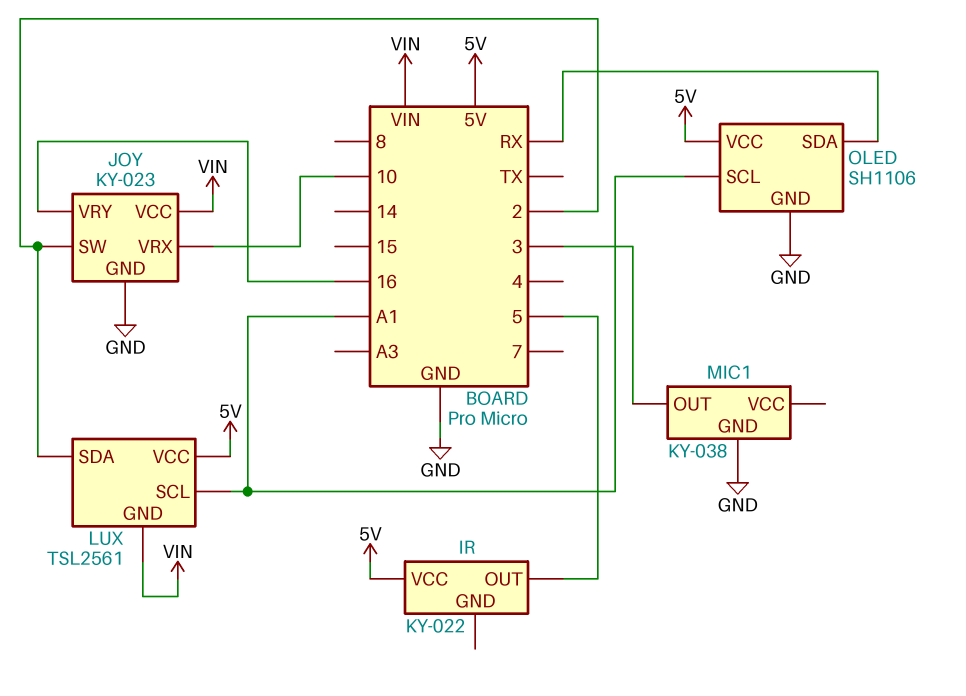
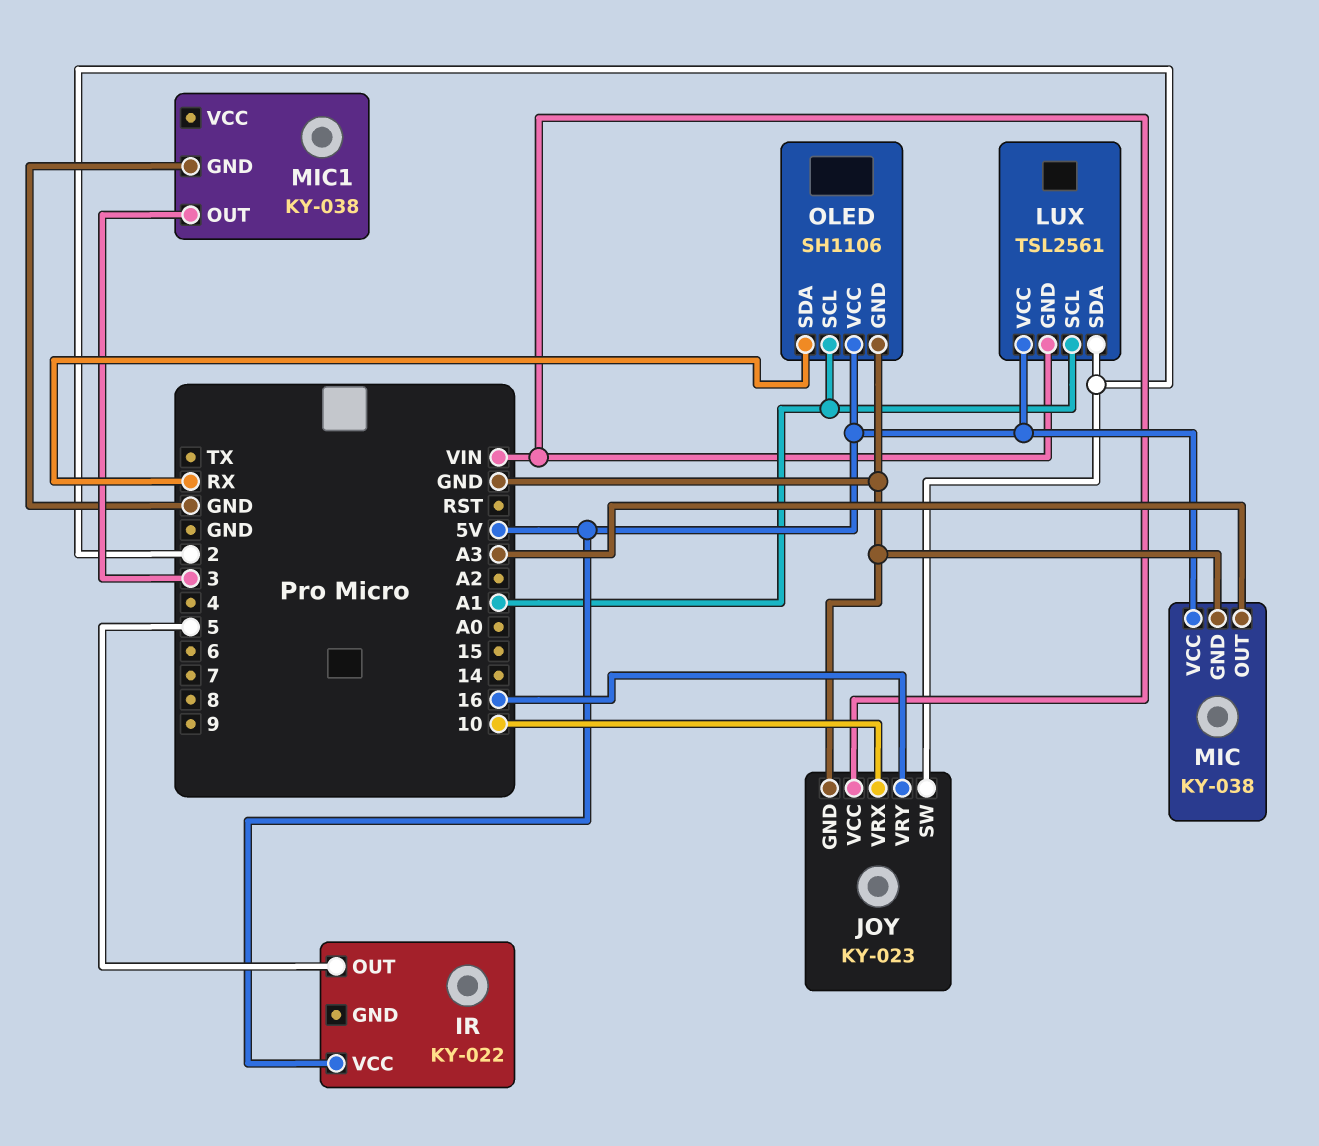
MIC: none -> KY-038
MIC pin GND: none -> GND
MIC pin OUT: none -> A3
MIC pin VCC: none -> 5V

